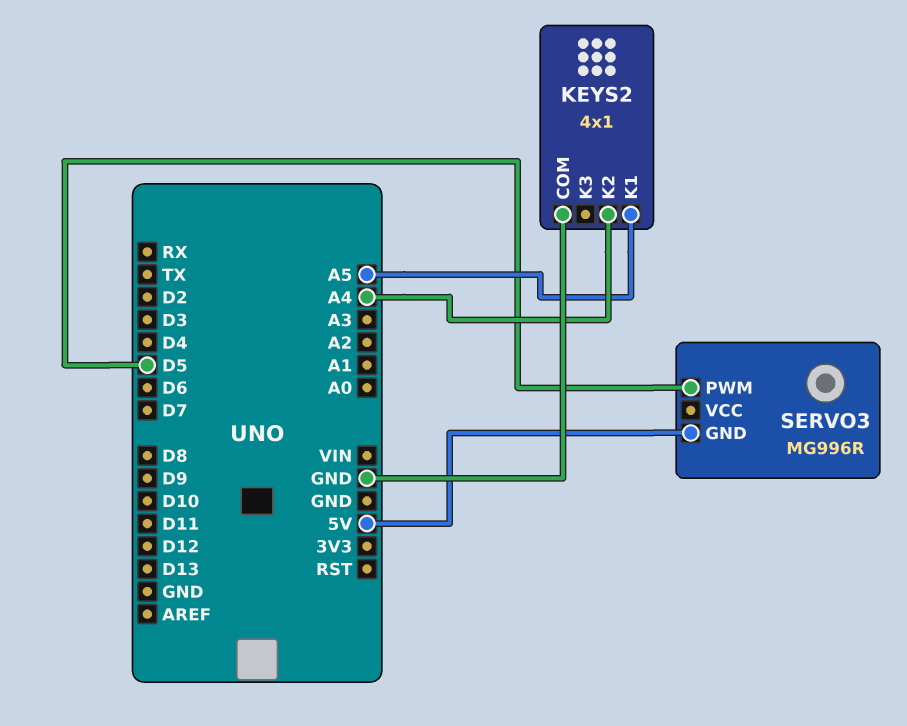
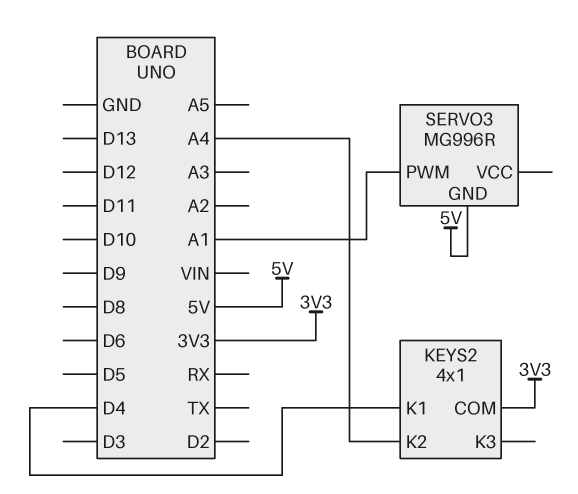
KEYS2 pin COM: GND -> 3V3
KEYS2 pin K1: A5 -> D4
SERVO3 pin PWM: D5 -> A1

